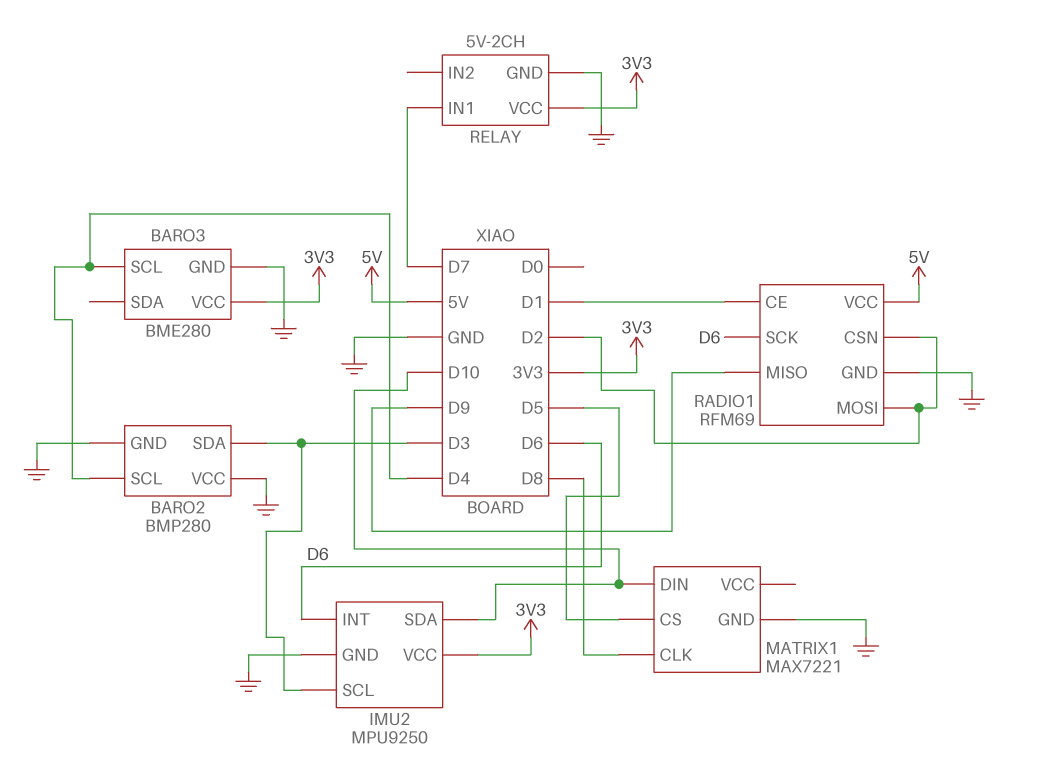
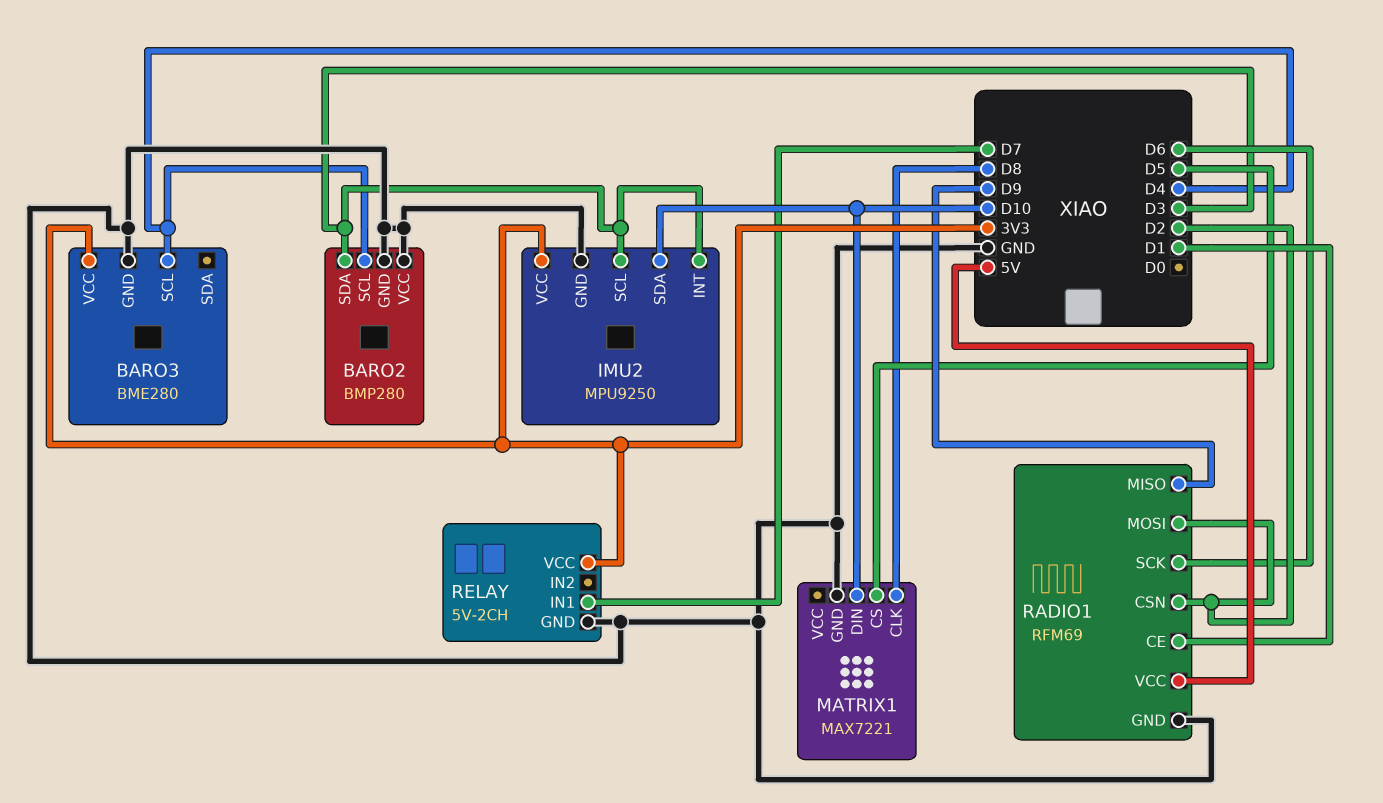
IMU2 pin INT: D6 -> D3

